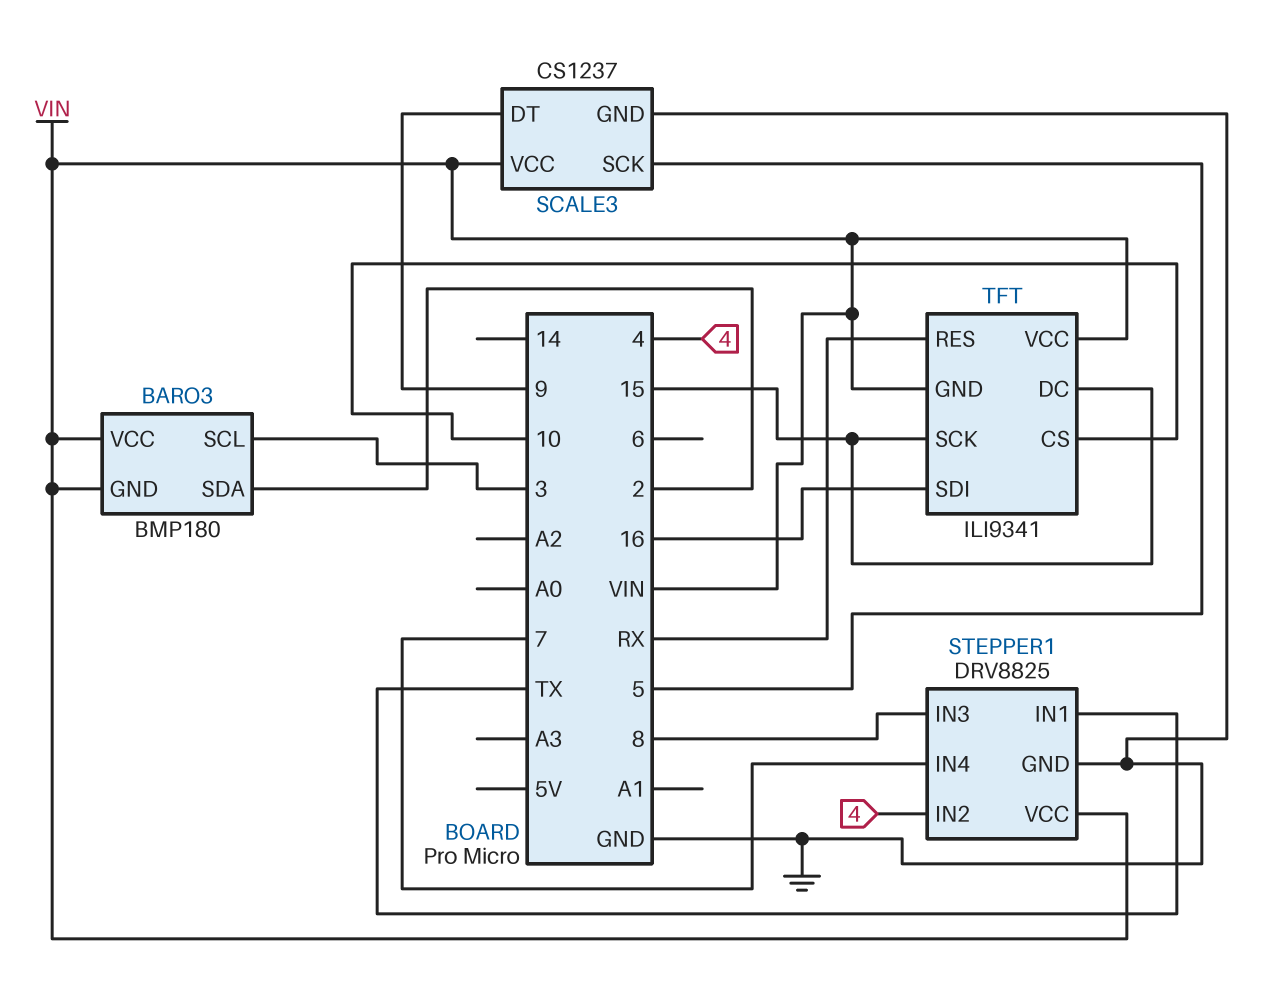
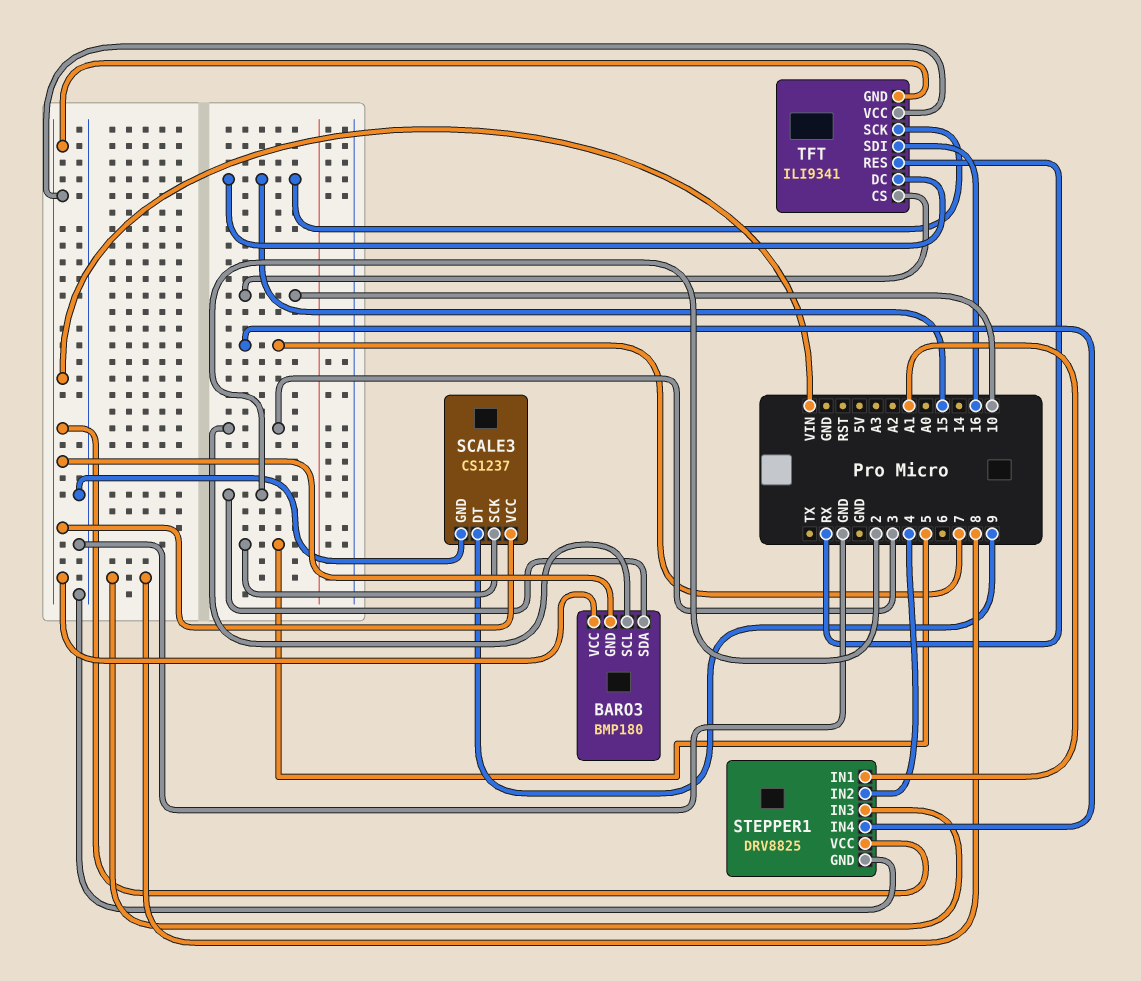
STEPPER1 pin IN1: TX -> A1

